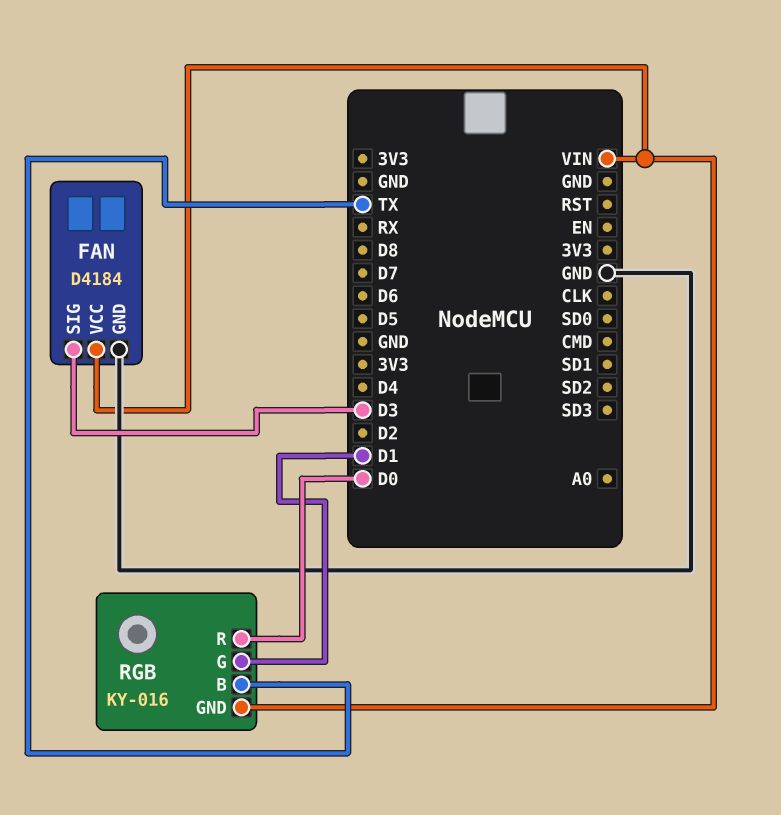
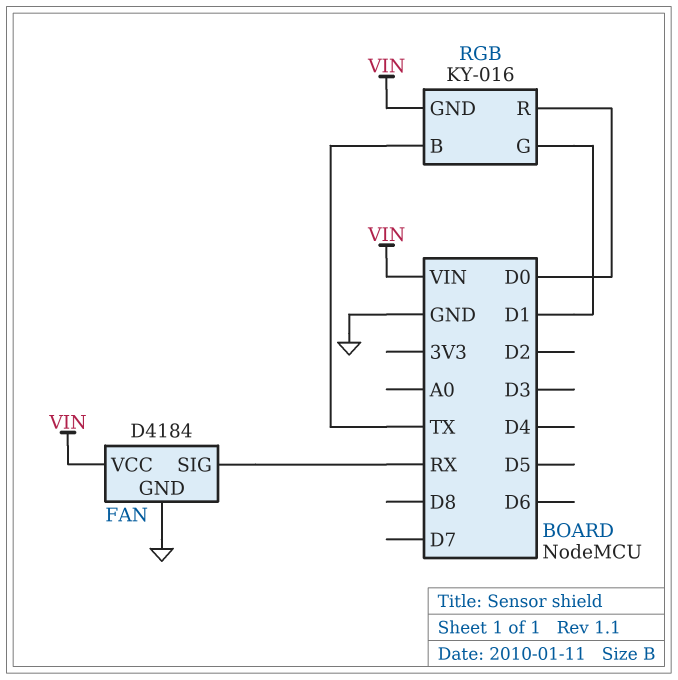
FAN pin SIG: D3 -> RX

